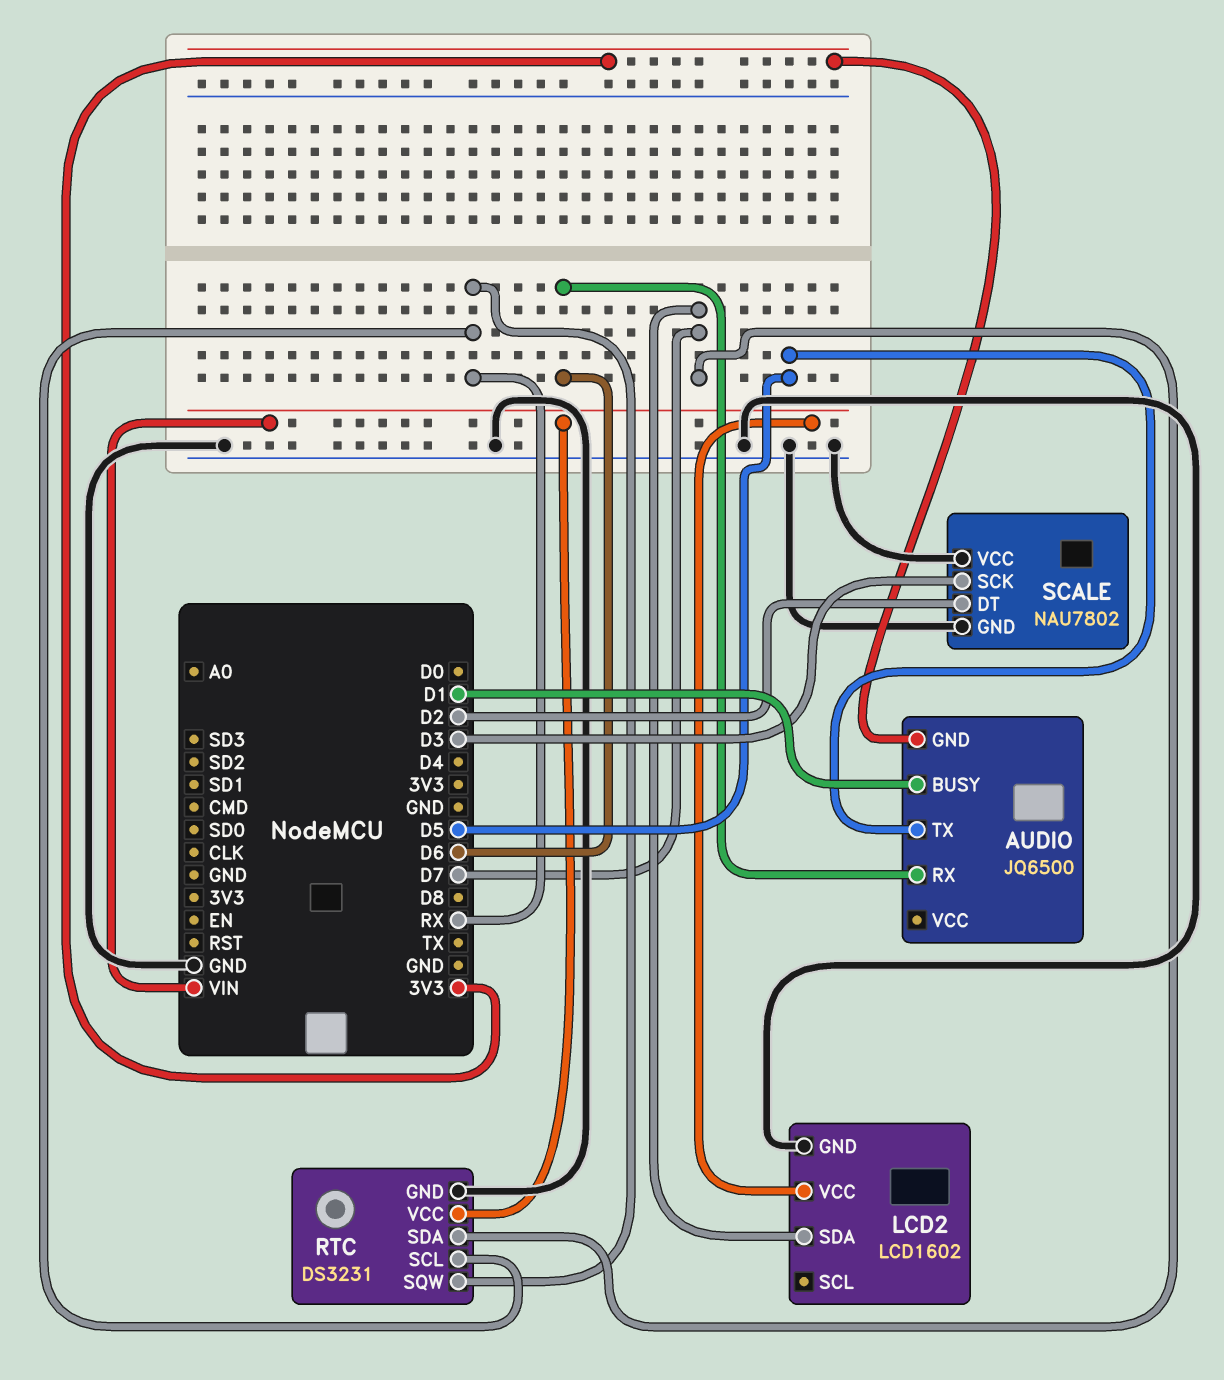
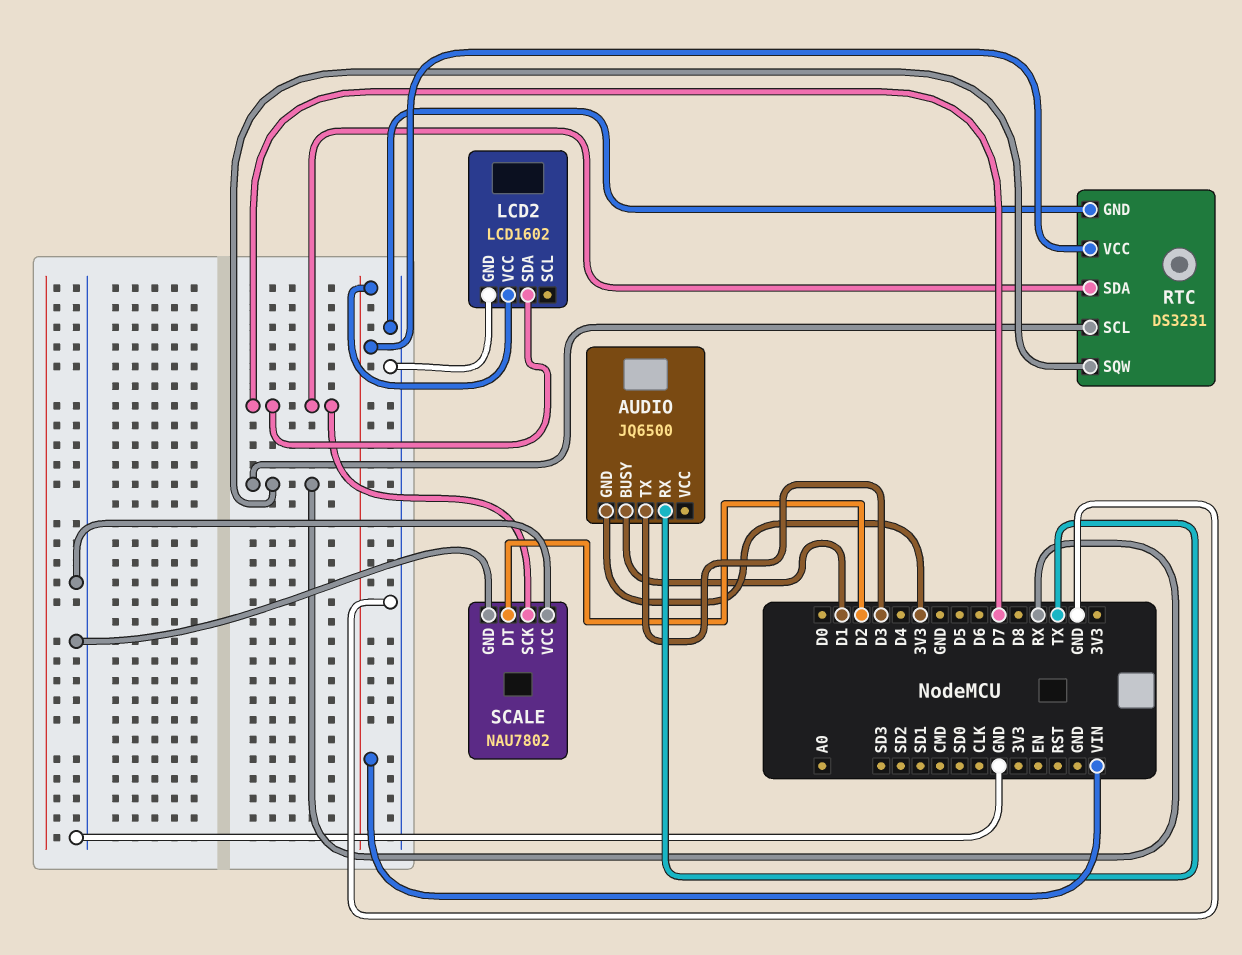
AUDIO pin RX: D6 -> TX
AUDIO pin TX: D5 -> D3
SCALE pin SCK: D3 -> D7

